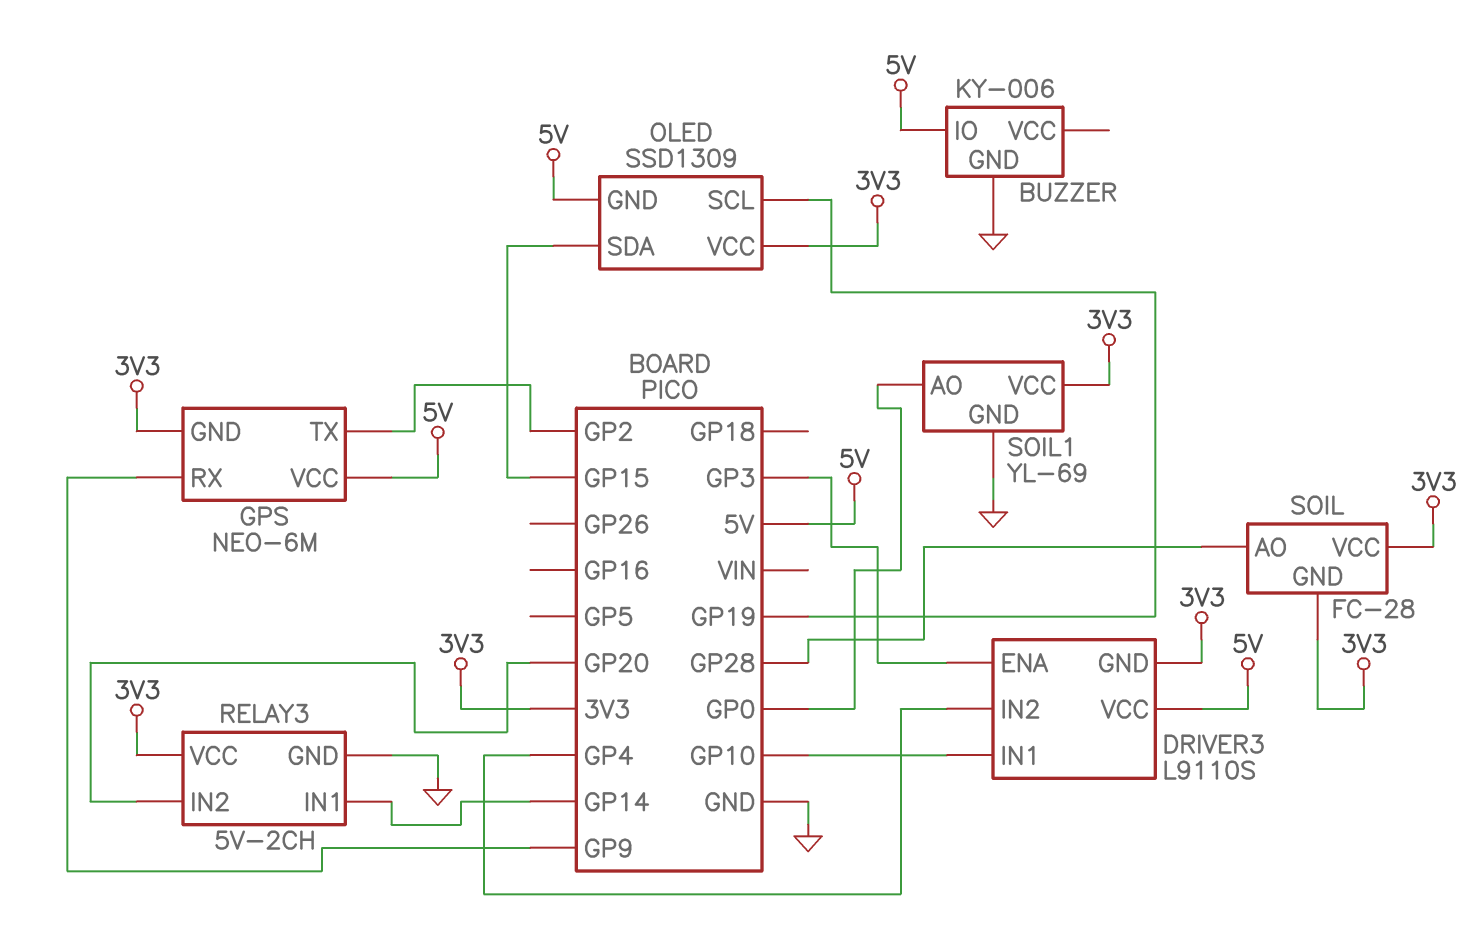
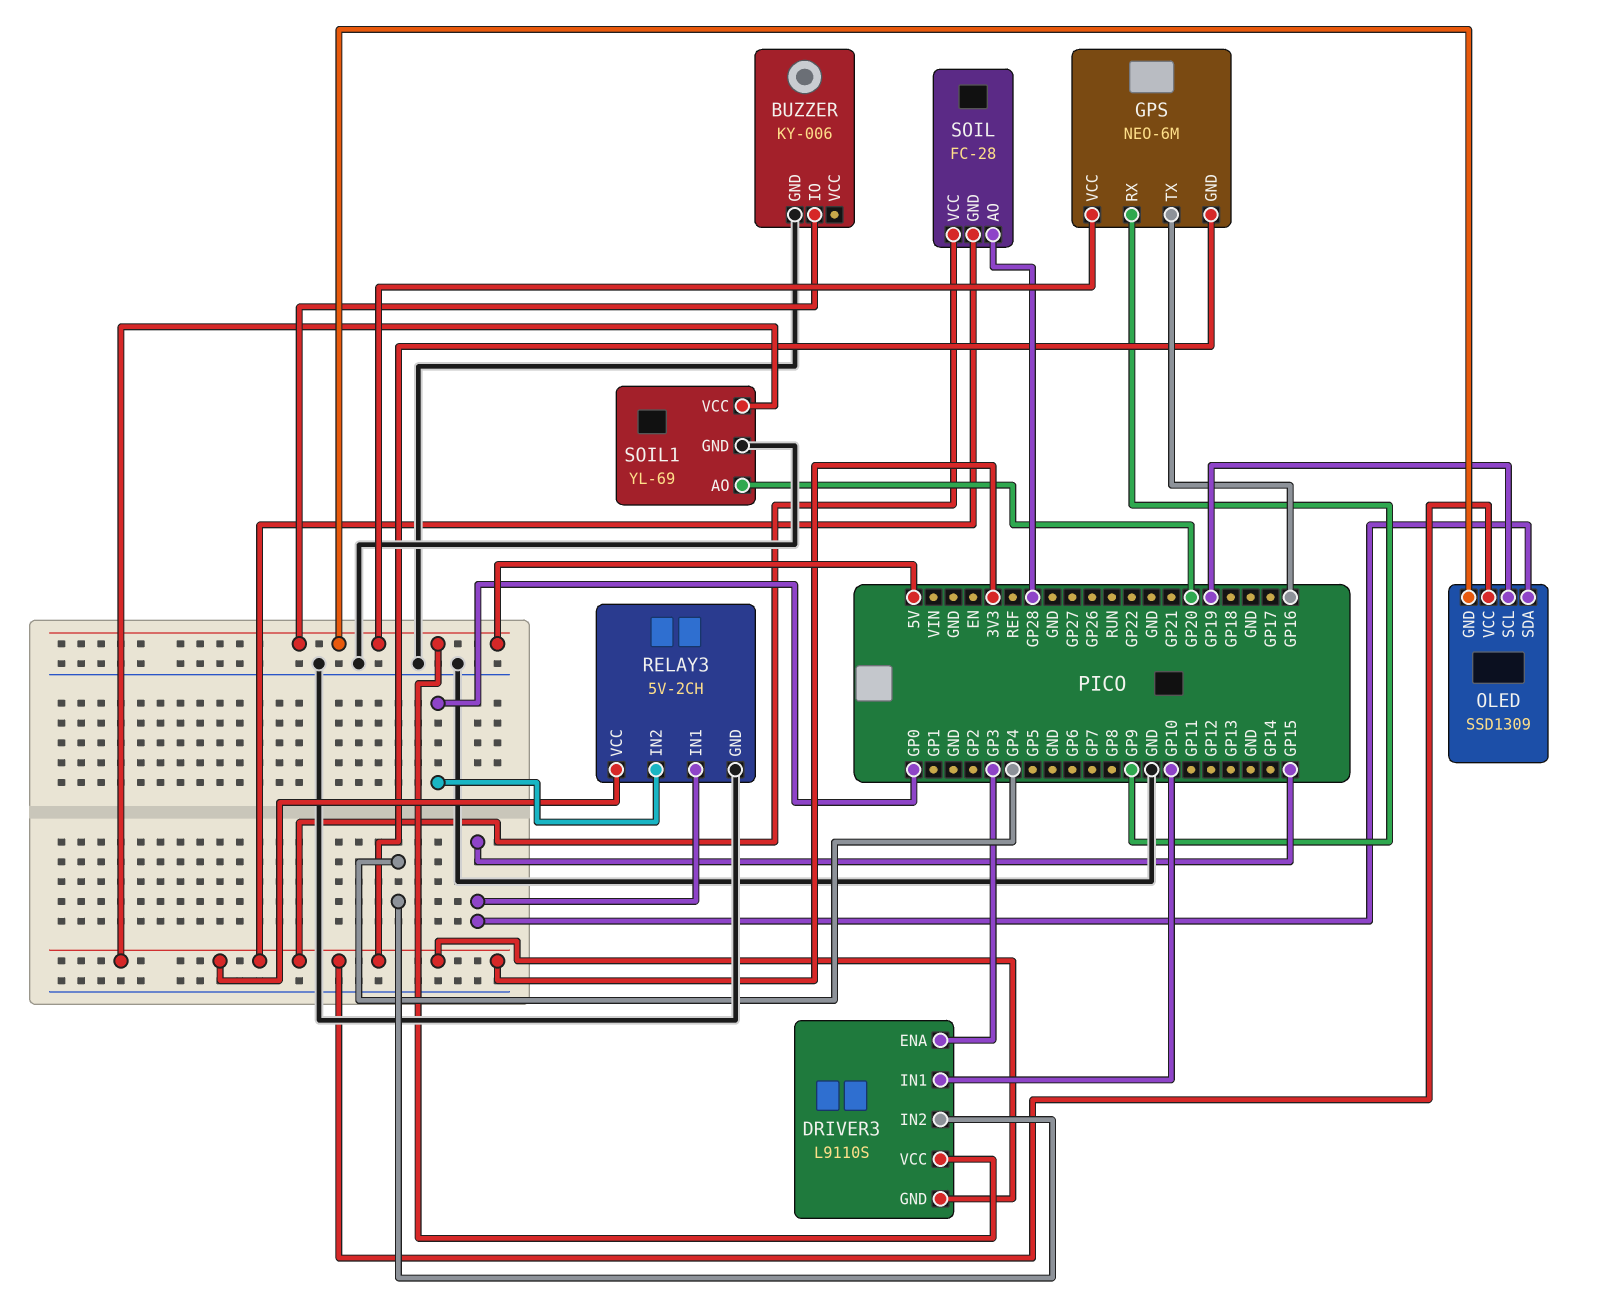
GPS pin TX: GP2 -> GP16
RELAY3 pin IN1: GP14 -> GP15
RELAY3 pin IN2: GP20 -> GP0
SOIL1 pin AO: GP0 -> GP20

